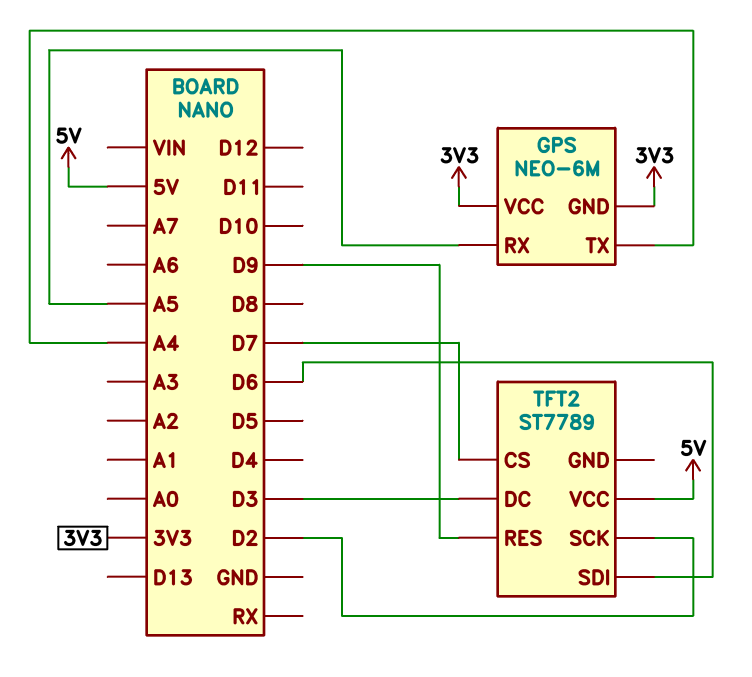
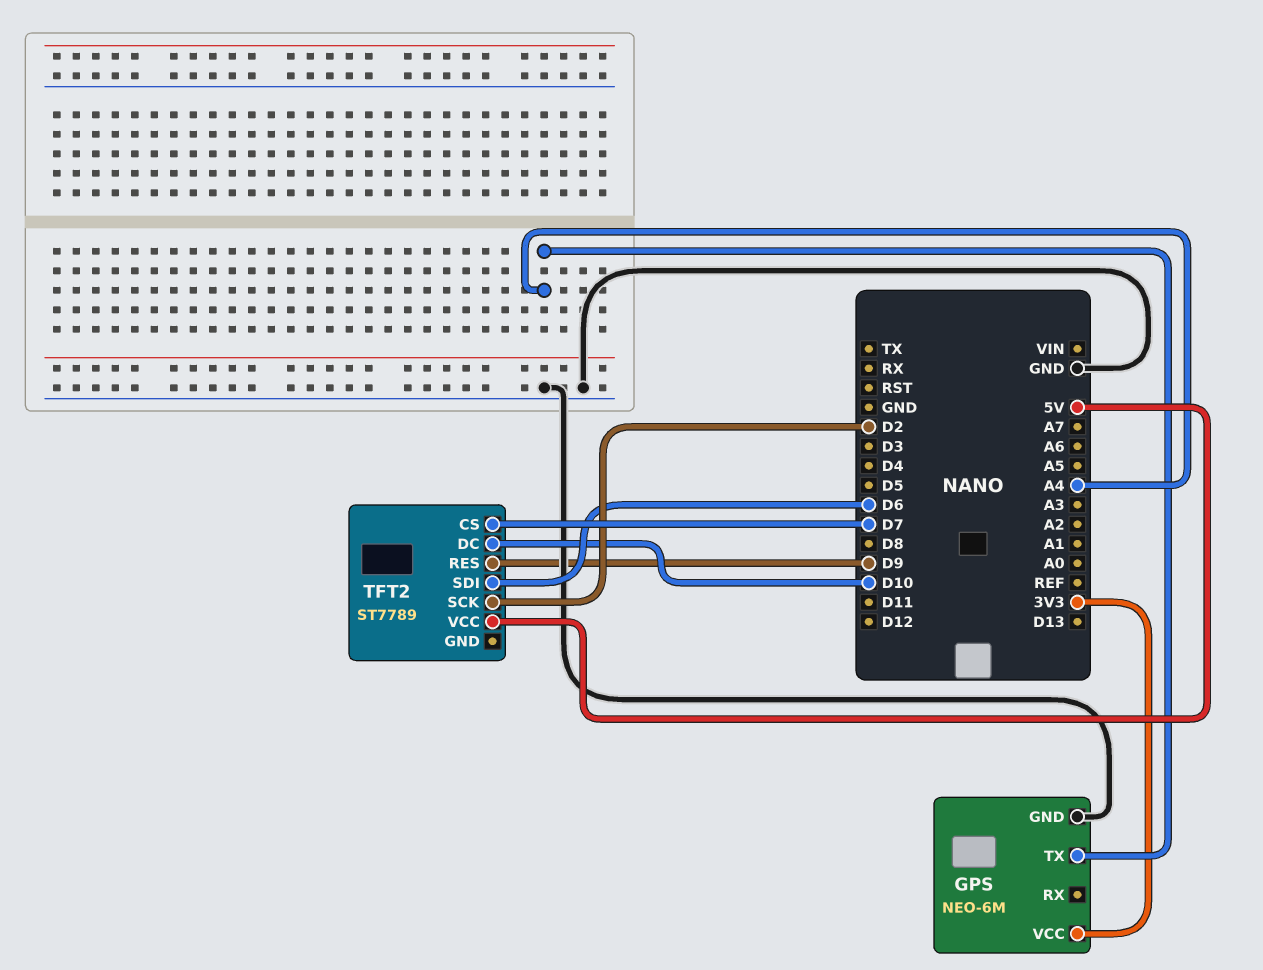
GPS pin GND: 3V3 -> GND
GPS pin RX: A5 -> none
TFT2 pin DC: D3 -> D10

